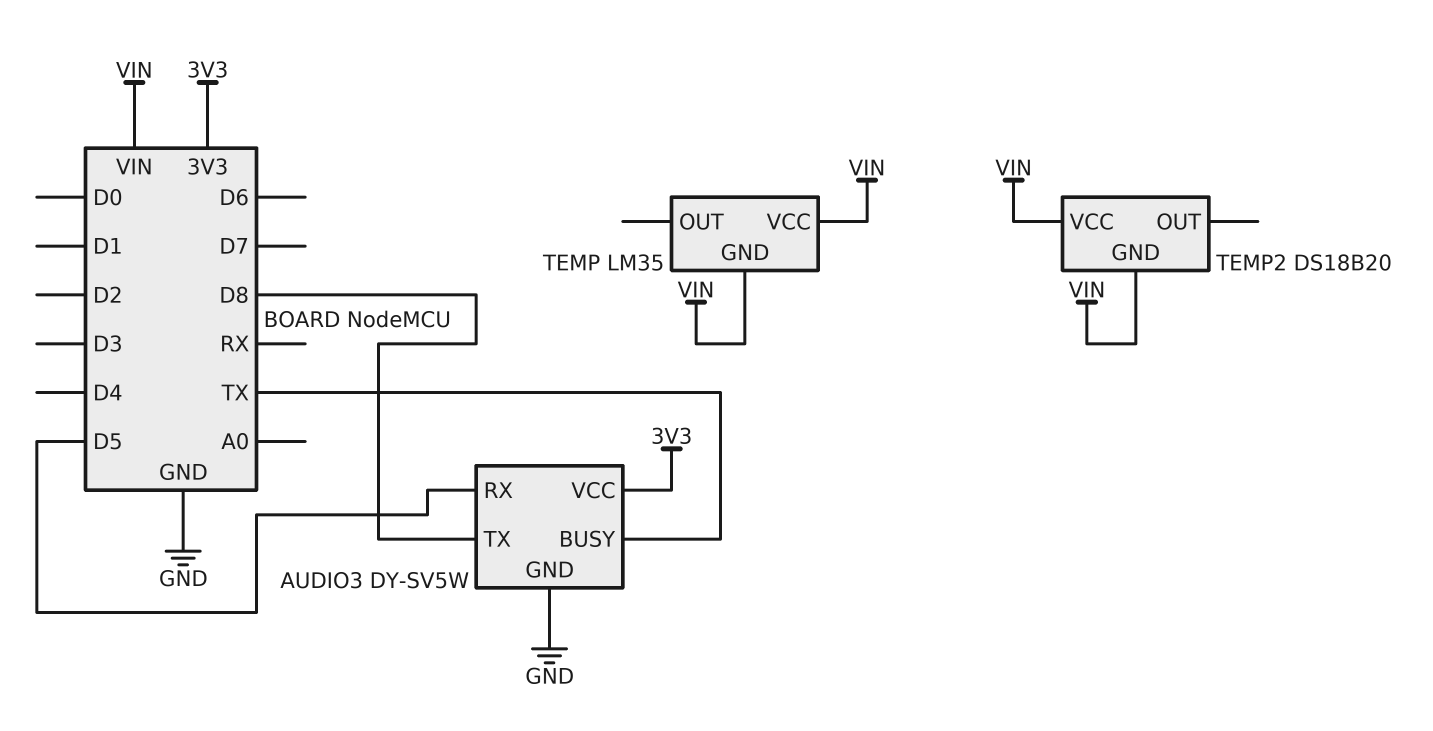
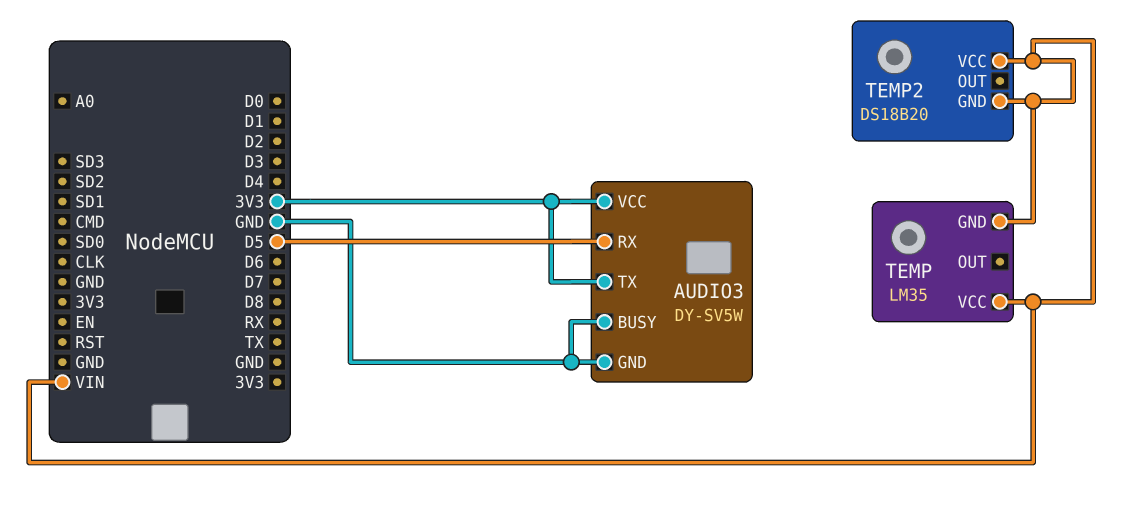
AUDIO3 pin BUSY: TX -> GND
AUDIO3 pin TX: D8 -> 3V3

